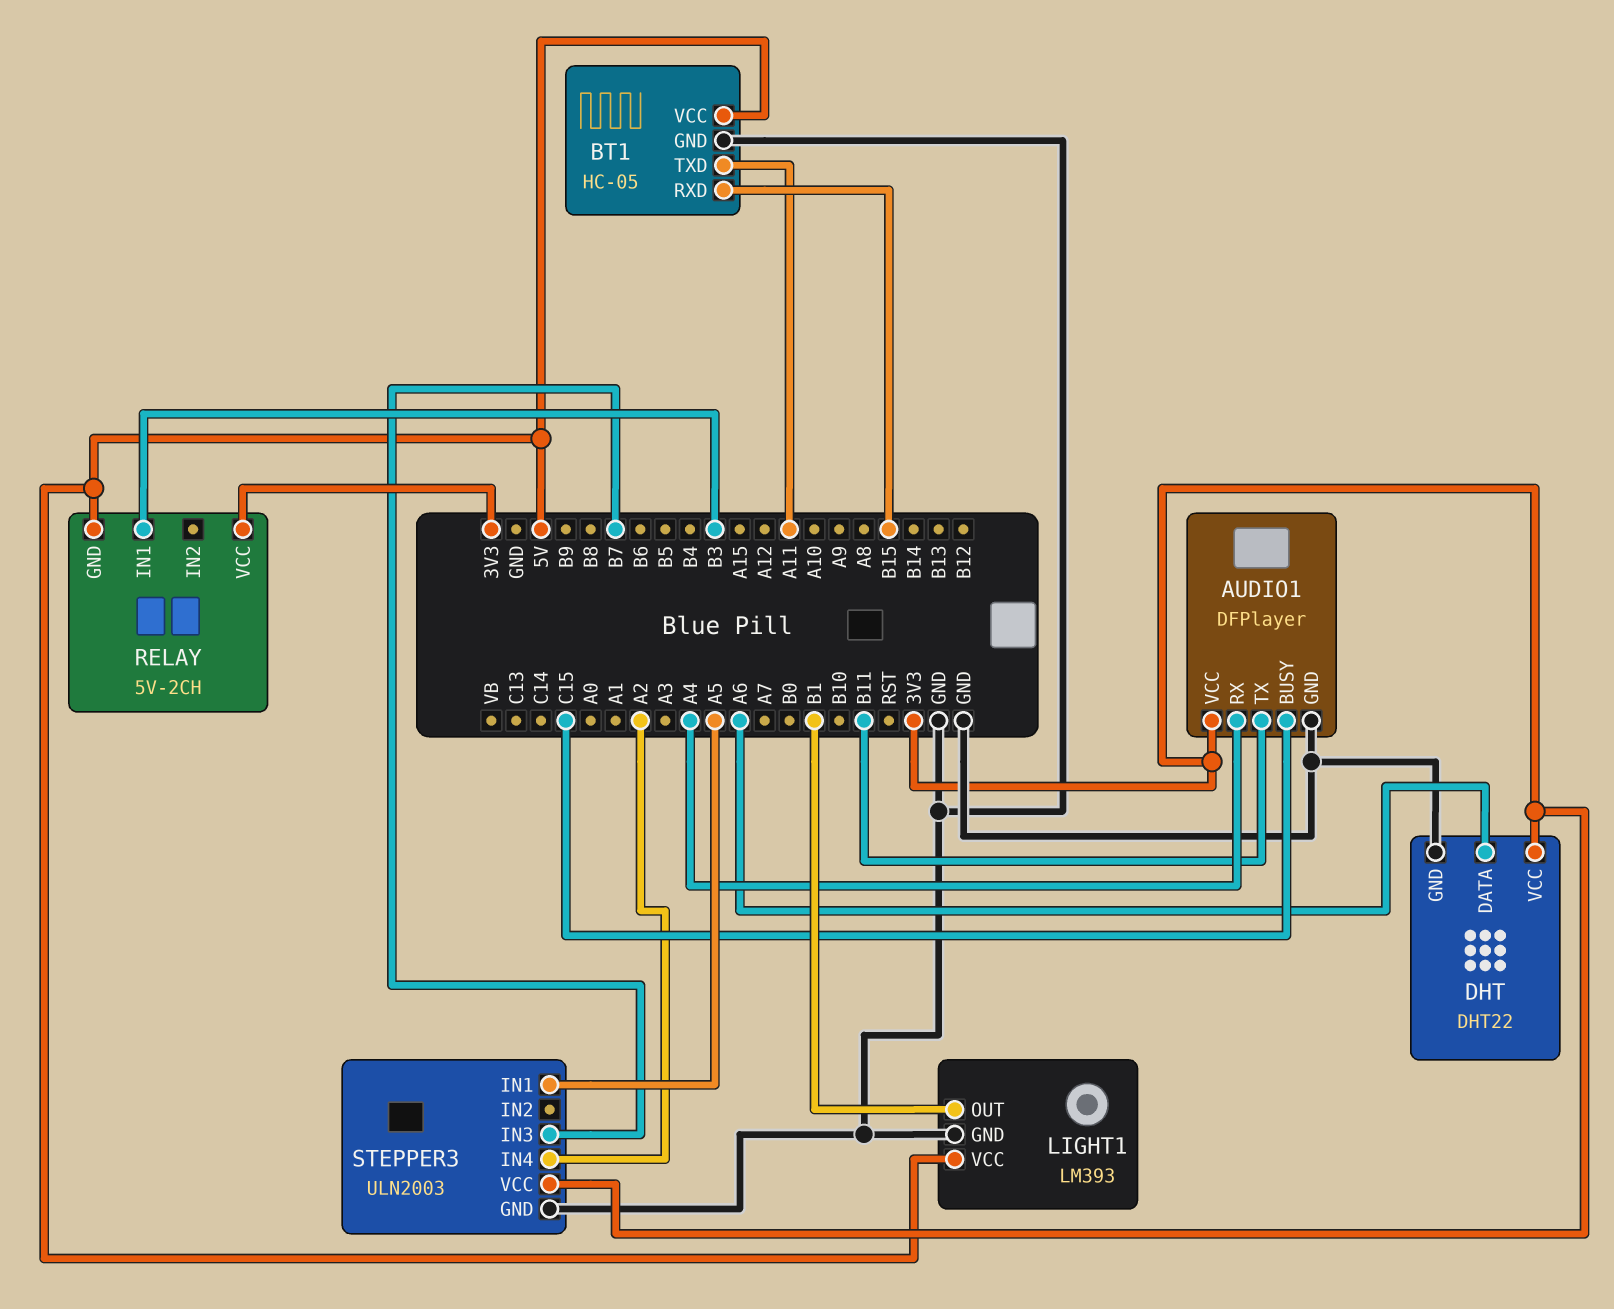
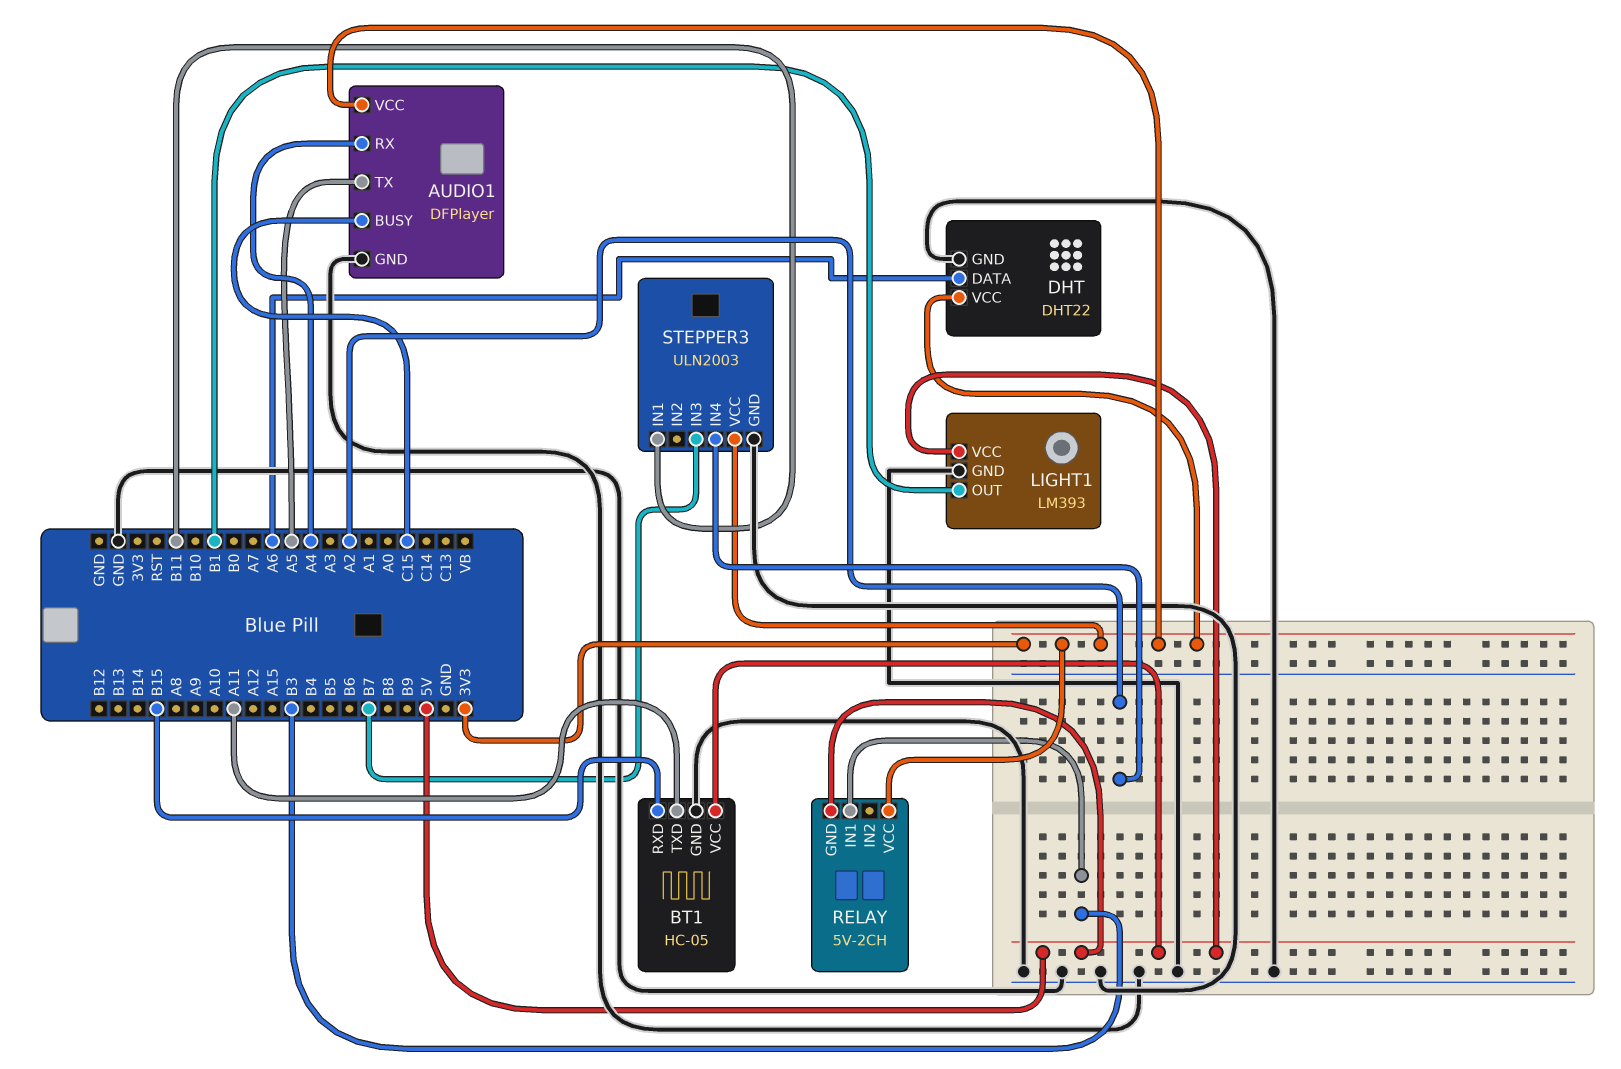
AUDIO1 pin TX: B11 -> A5
STEPPER3 pin IN1: A5 -> B11

